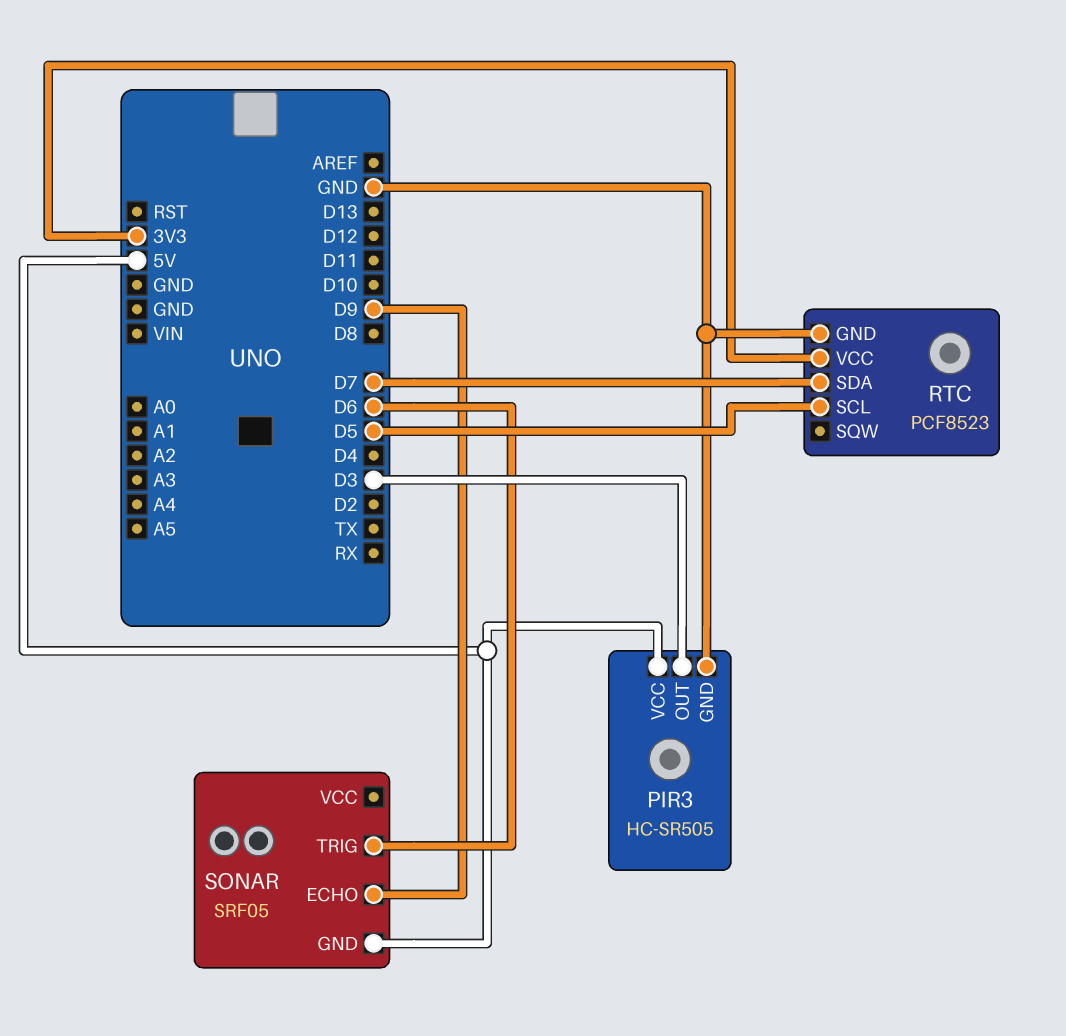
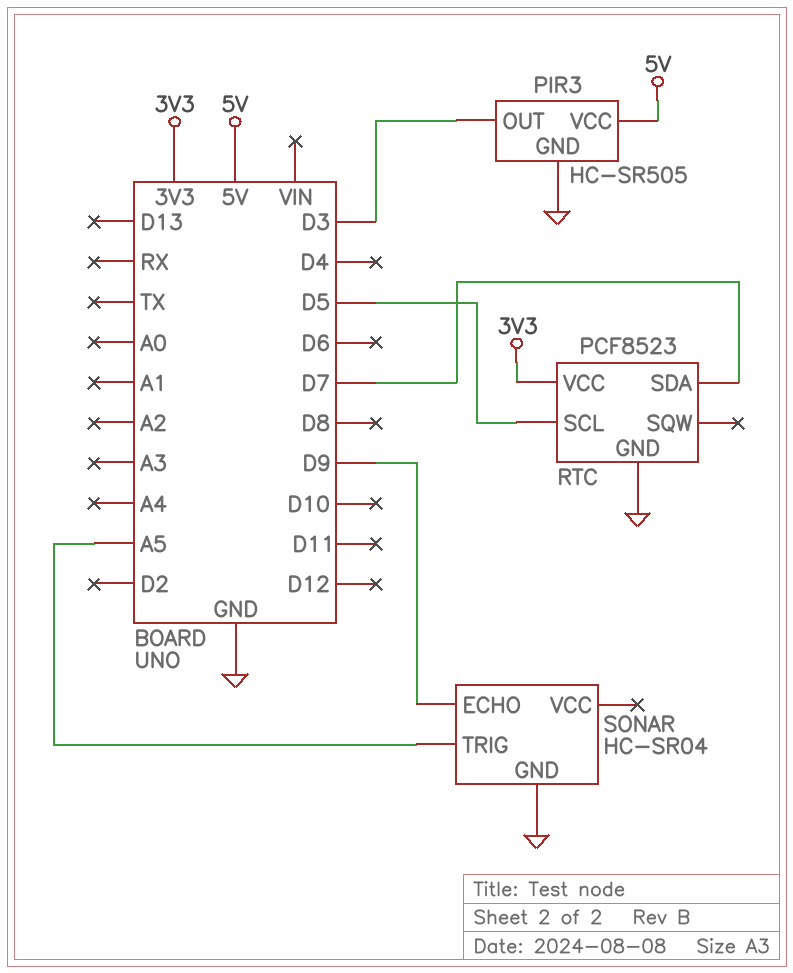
SONAR: SRF05 -> HC-SR04
SONAR pin GND: 5V -> GND
SONAR pin TRIG: D6 -> A5

